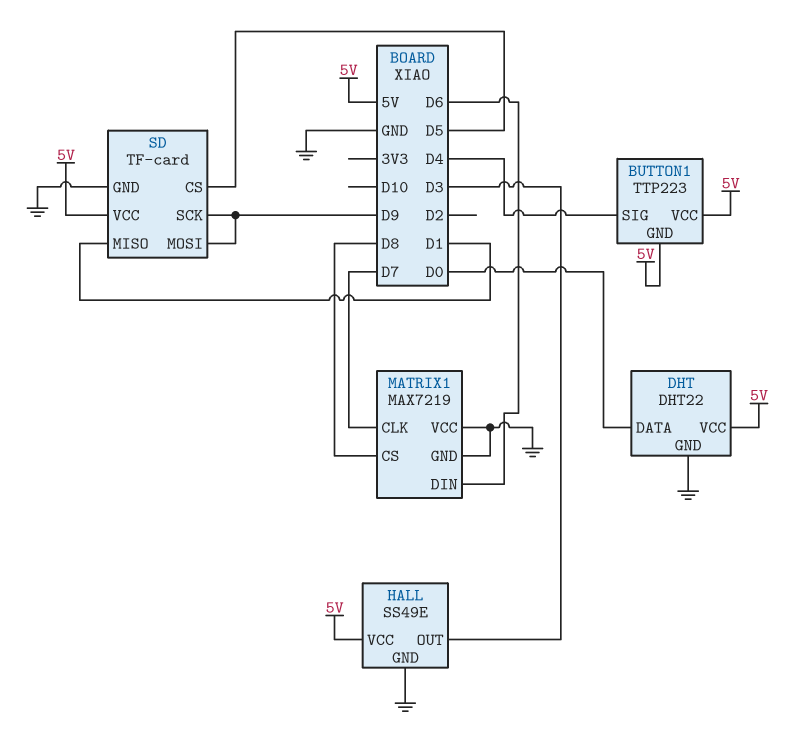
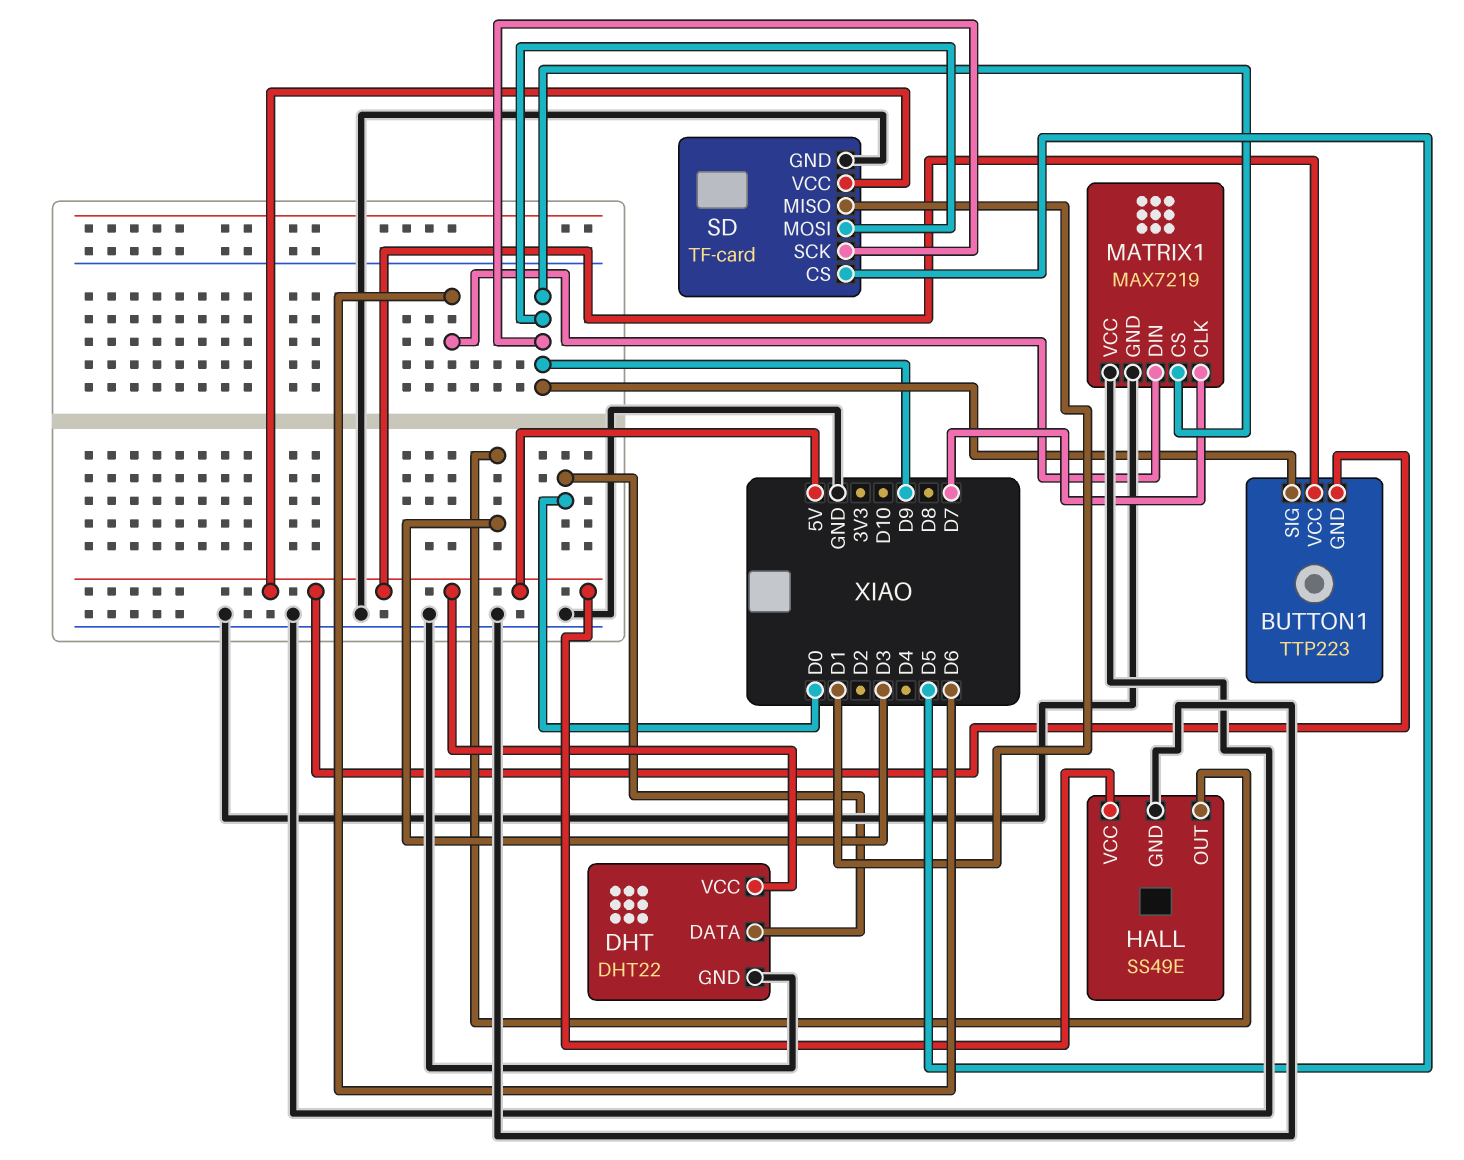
BUTTON1 pin SIG: D4 -> D9
MATRIX1 pin CS: D8 -> D9

